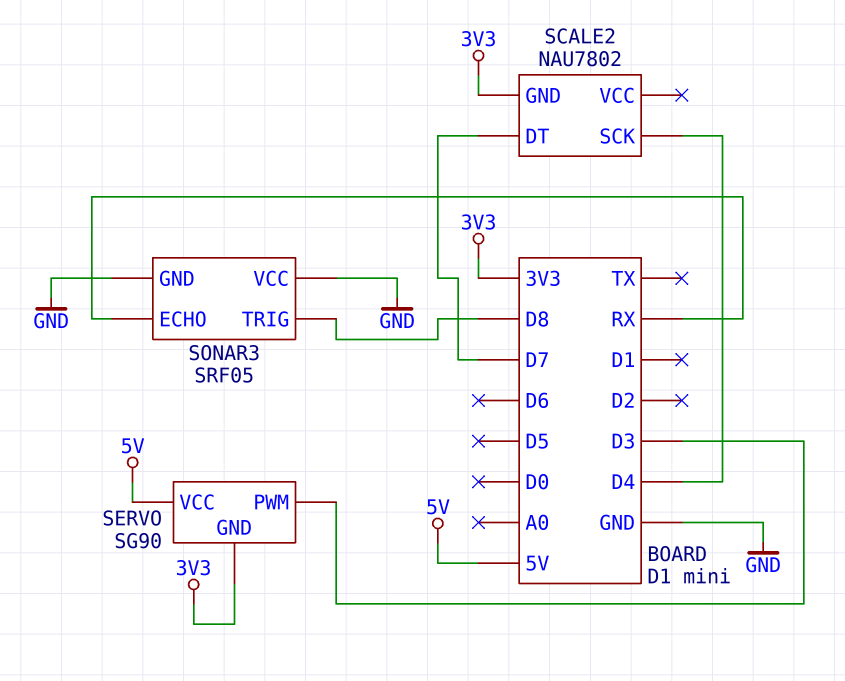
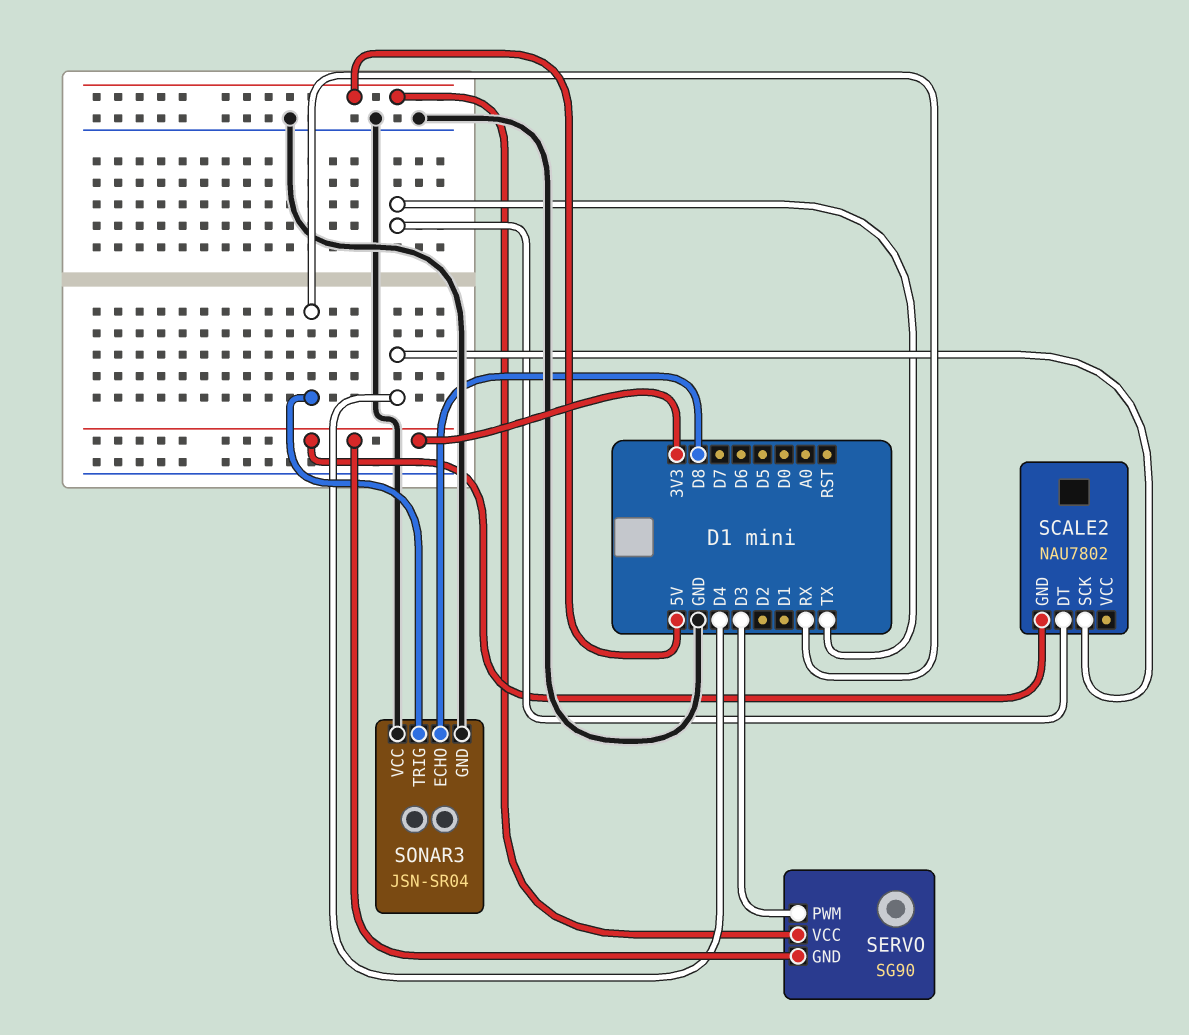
SCALE2 pin DT: D7 -> TX
SONAR3: SRF05 -> JSN-SR04
SONAR3 pin ECHO: RX -> D8
SONAR3 pin TRIG: D8 -> RX

